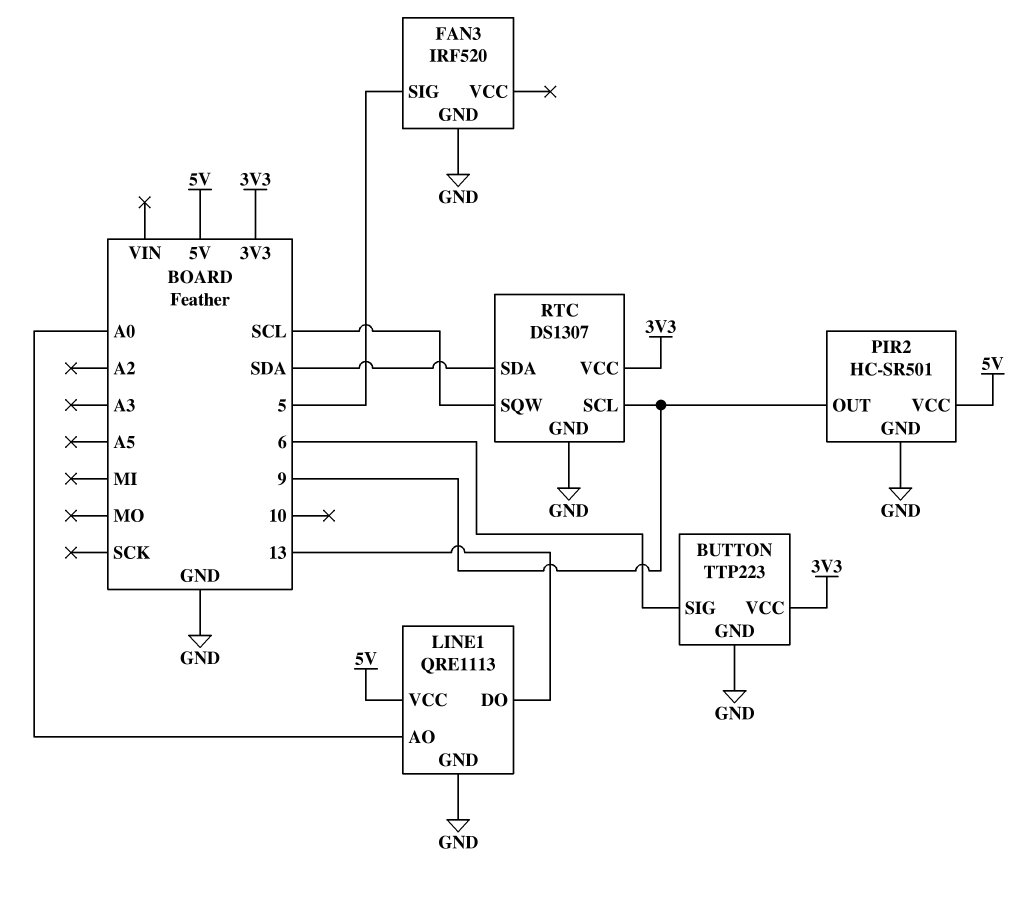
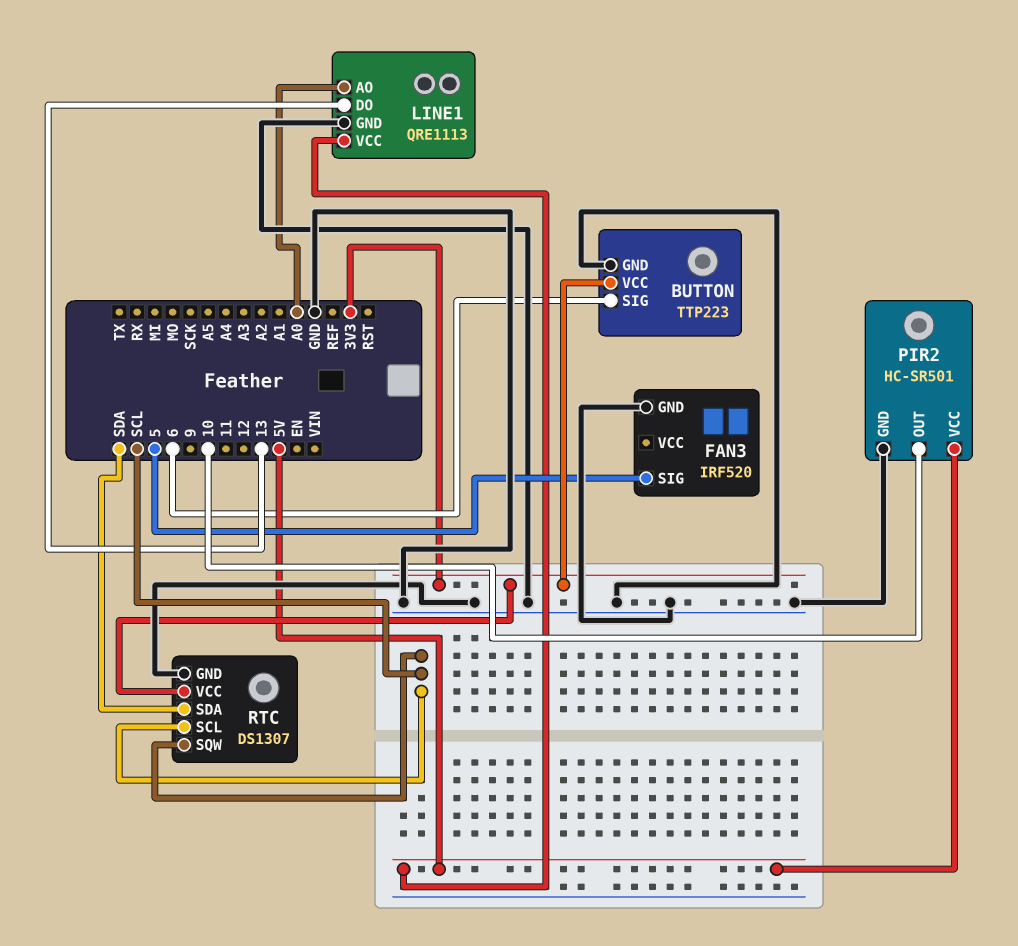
PIR2 pin OUT: 9 -> 10
RTC pin SCL: 9 -> SCL

